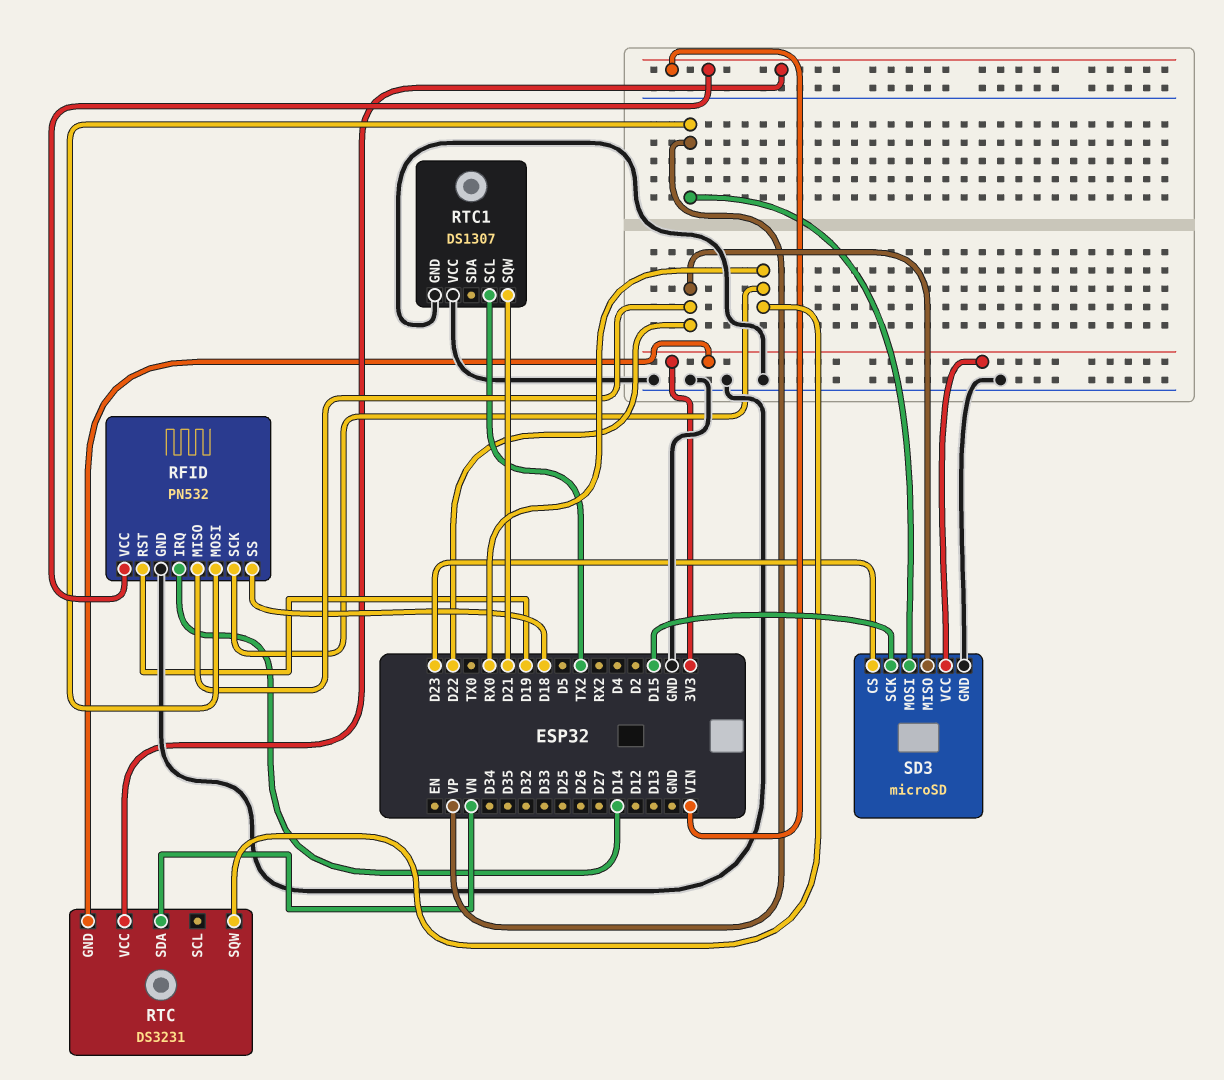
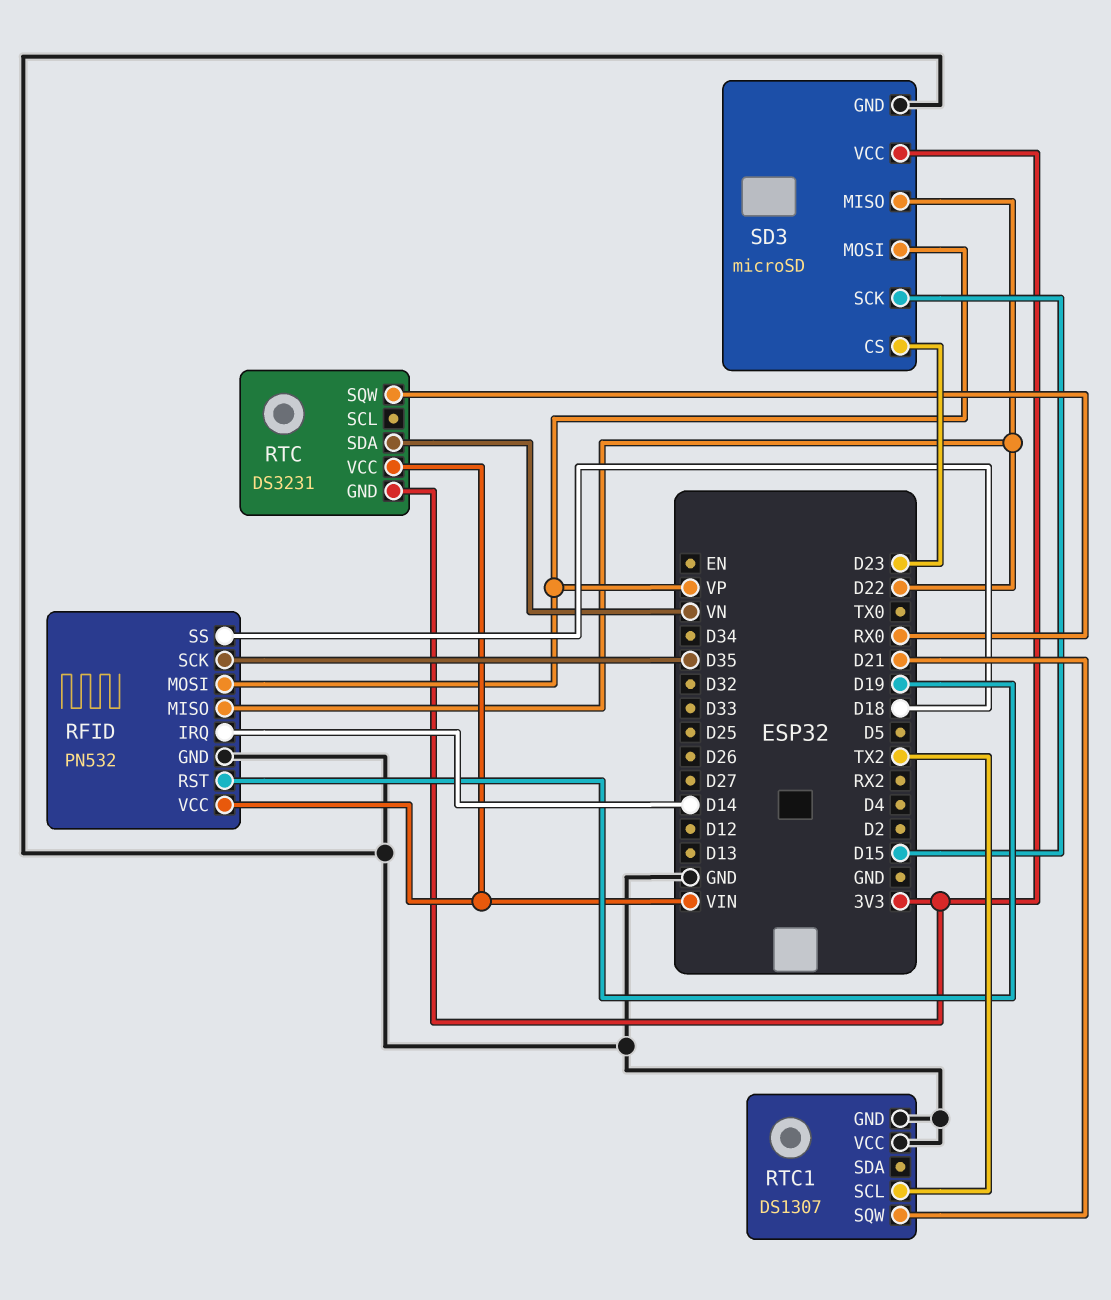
RFID pin SCK: RX0 -> D35

